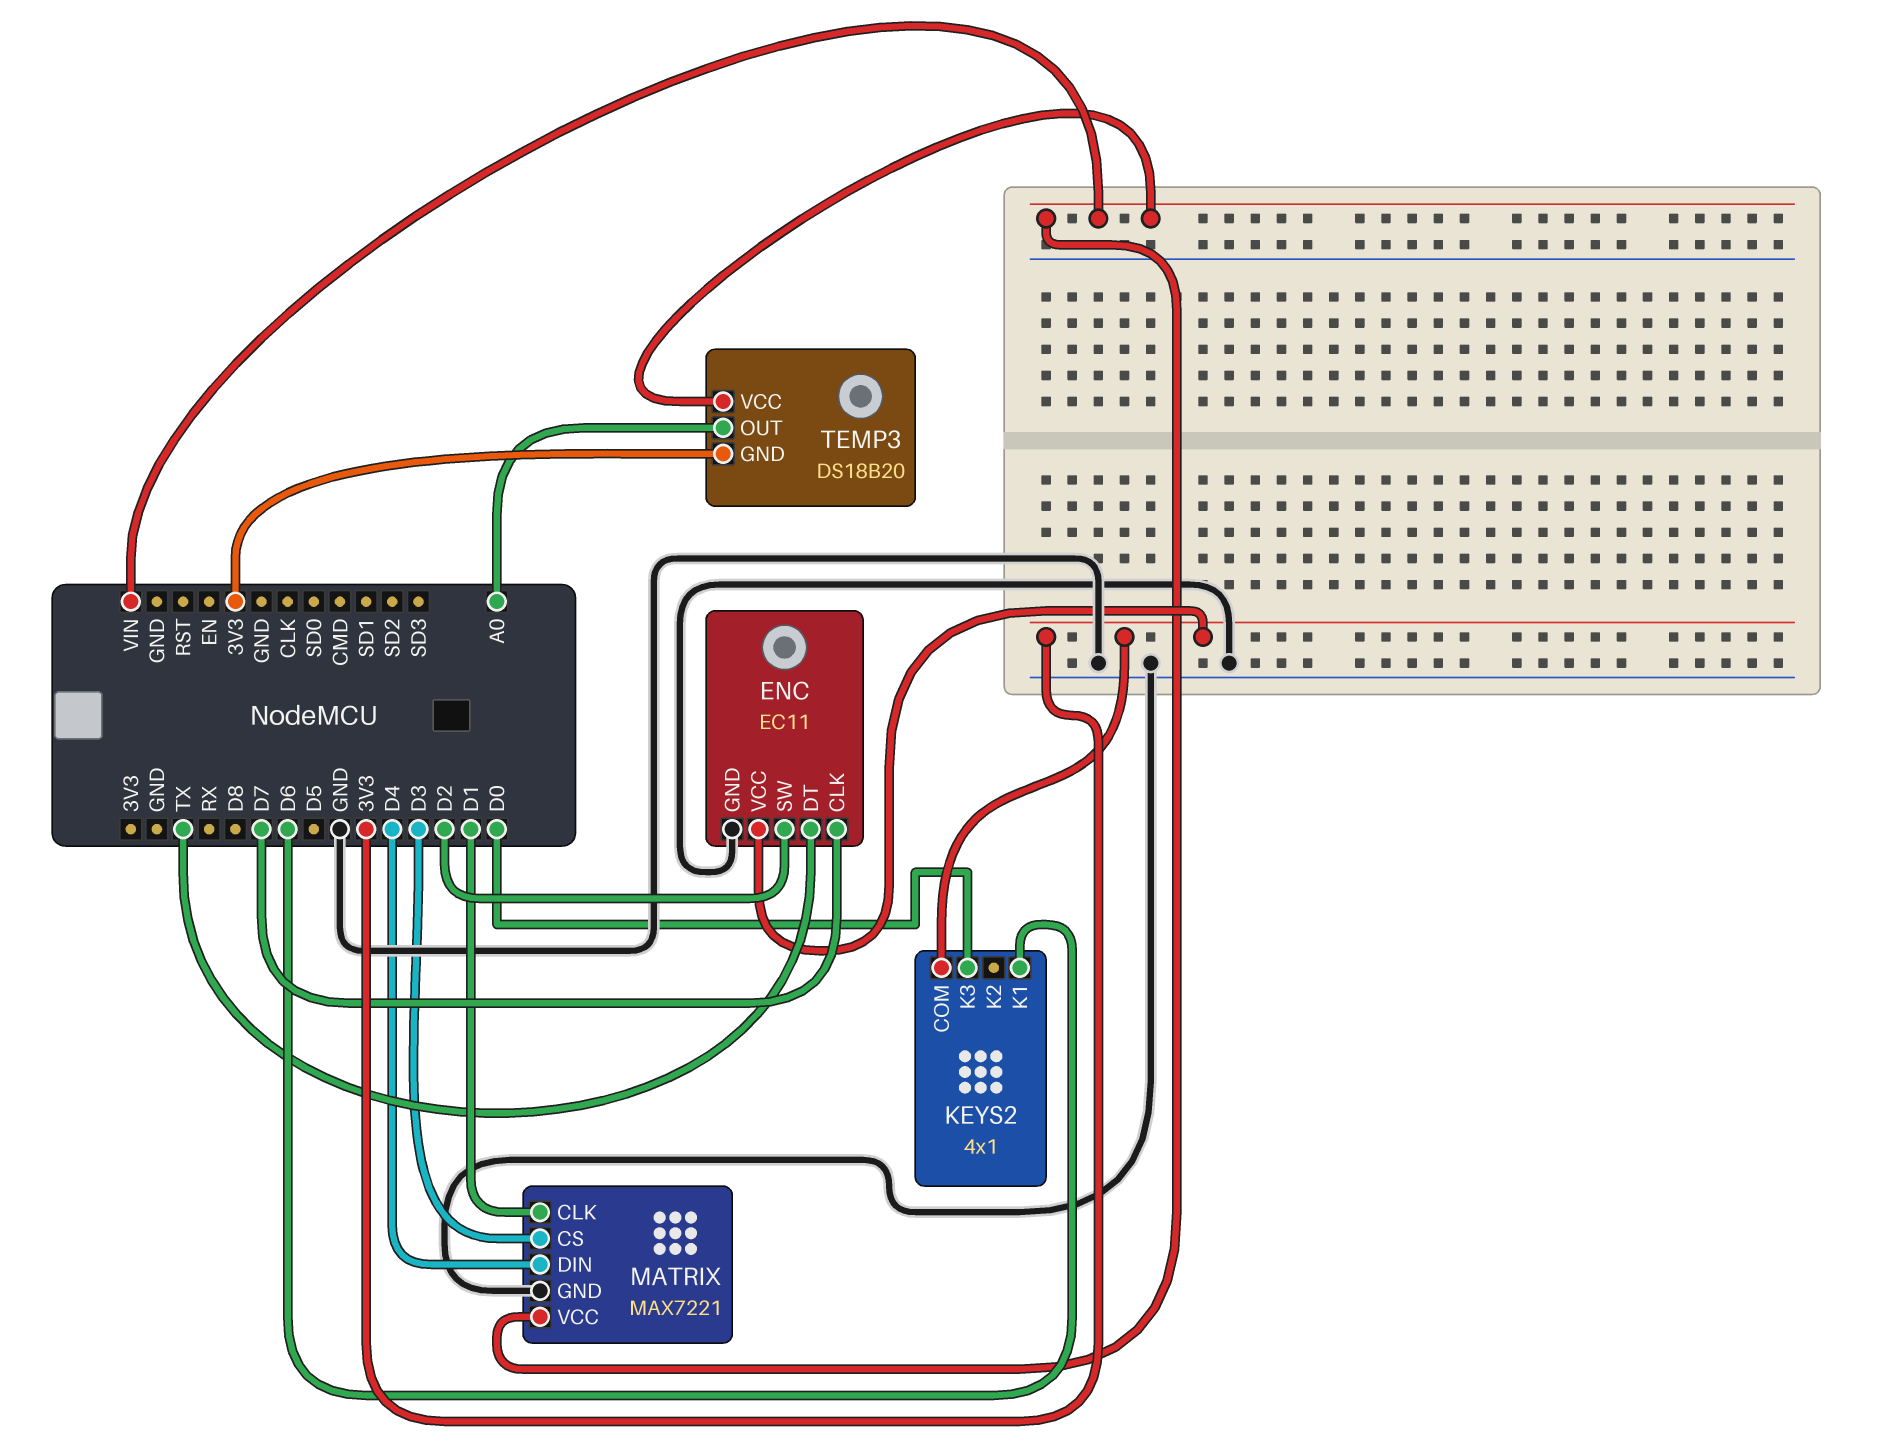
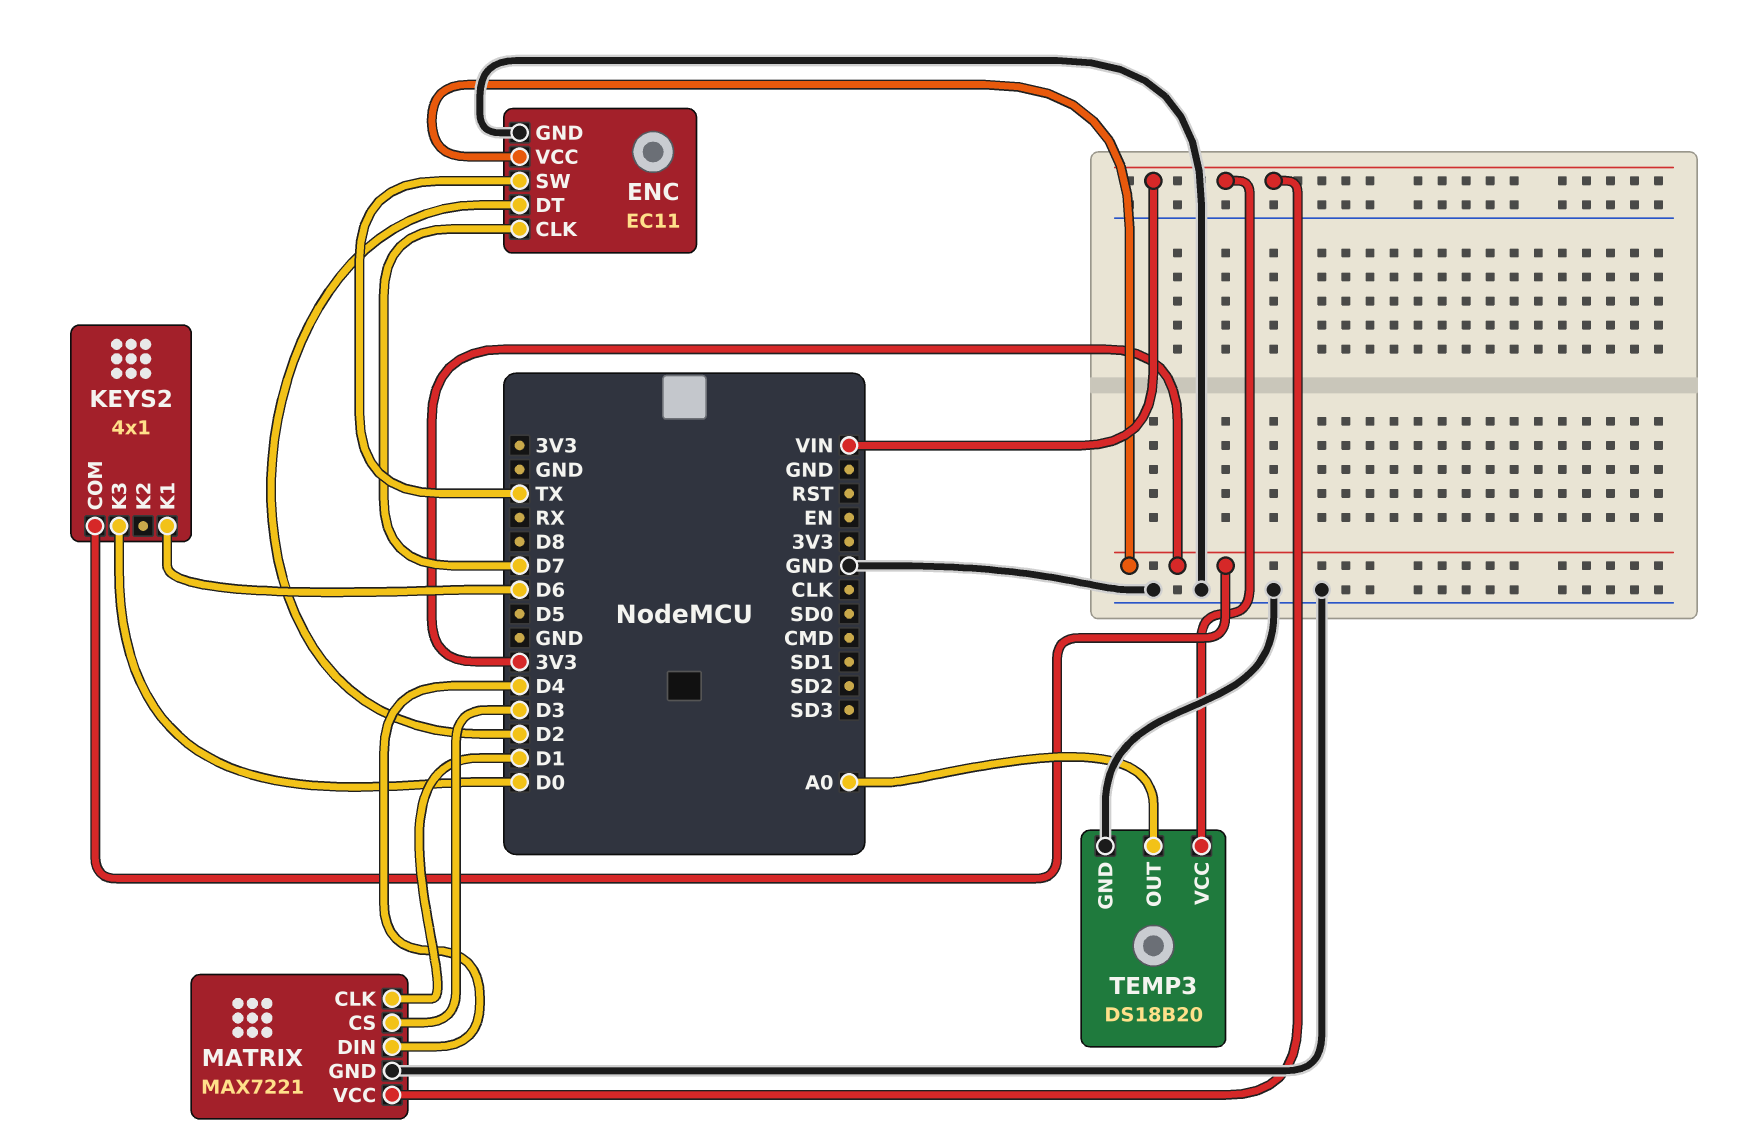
ENC pin DT: TX -> D2
ENC pin SW: D2 -> TX
TEMP3 pin GND: 3V3 -> GND

